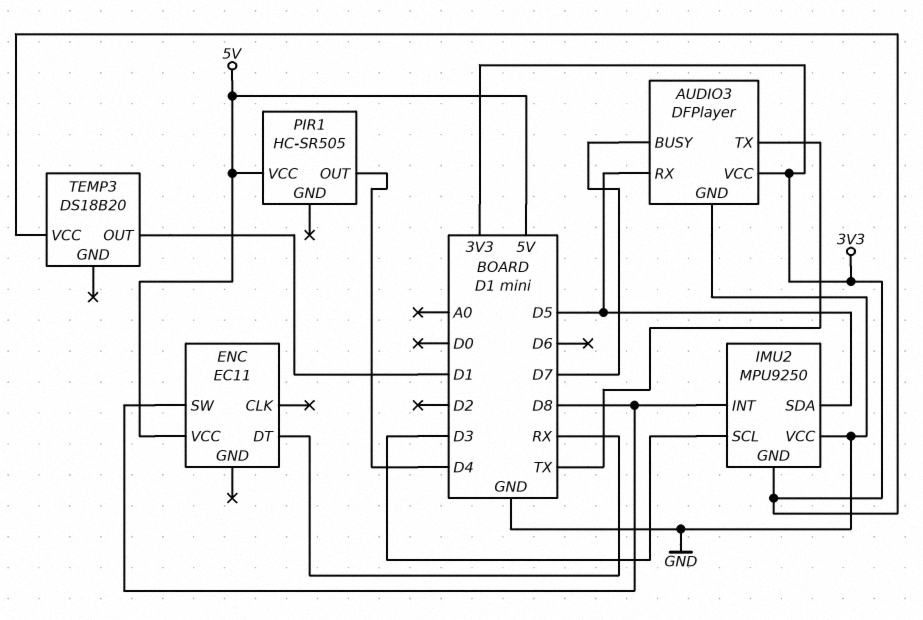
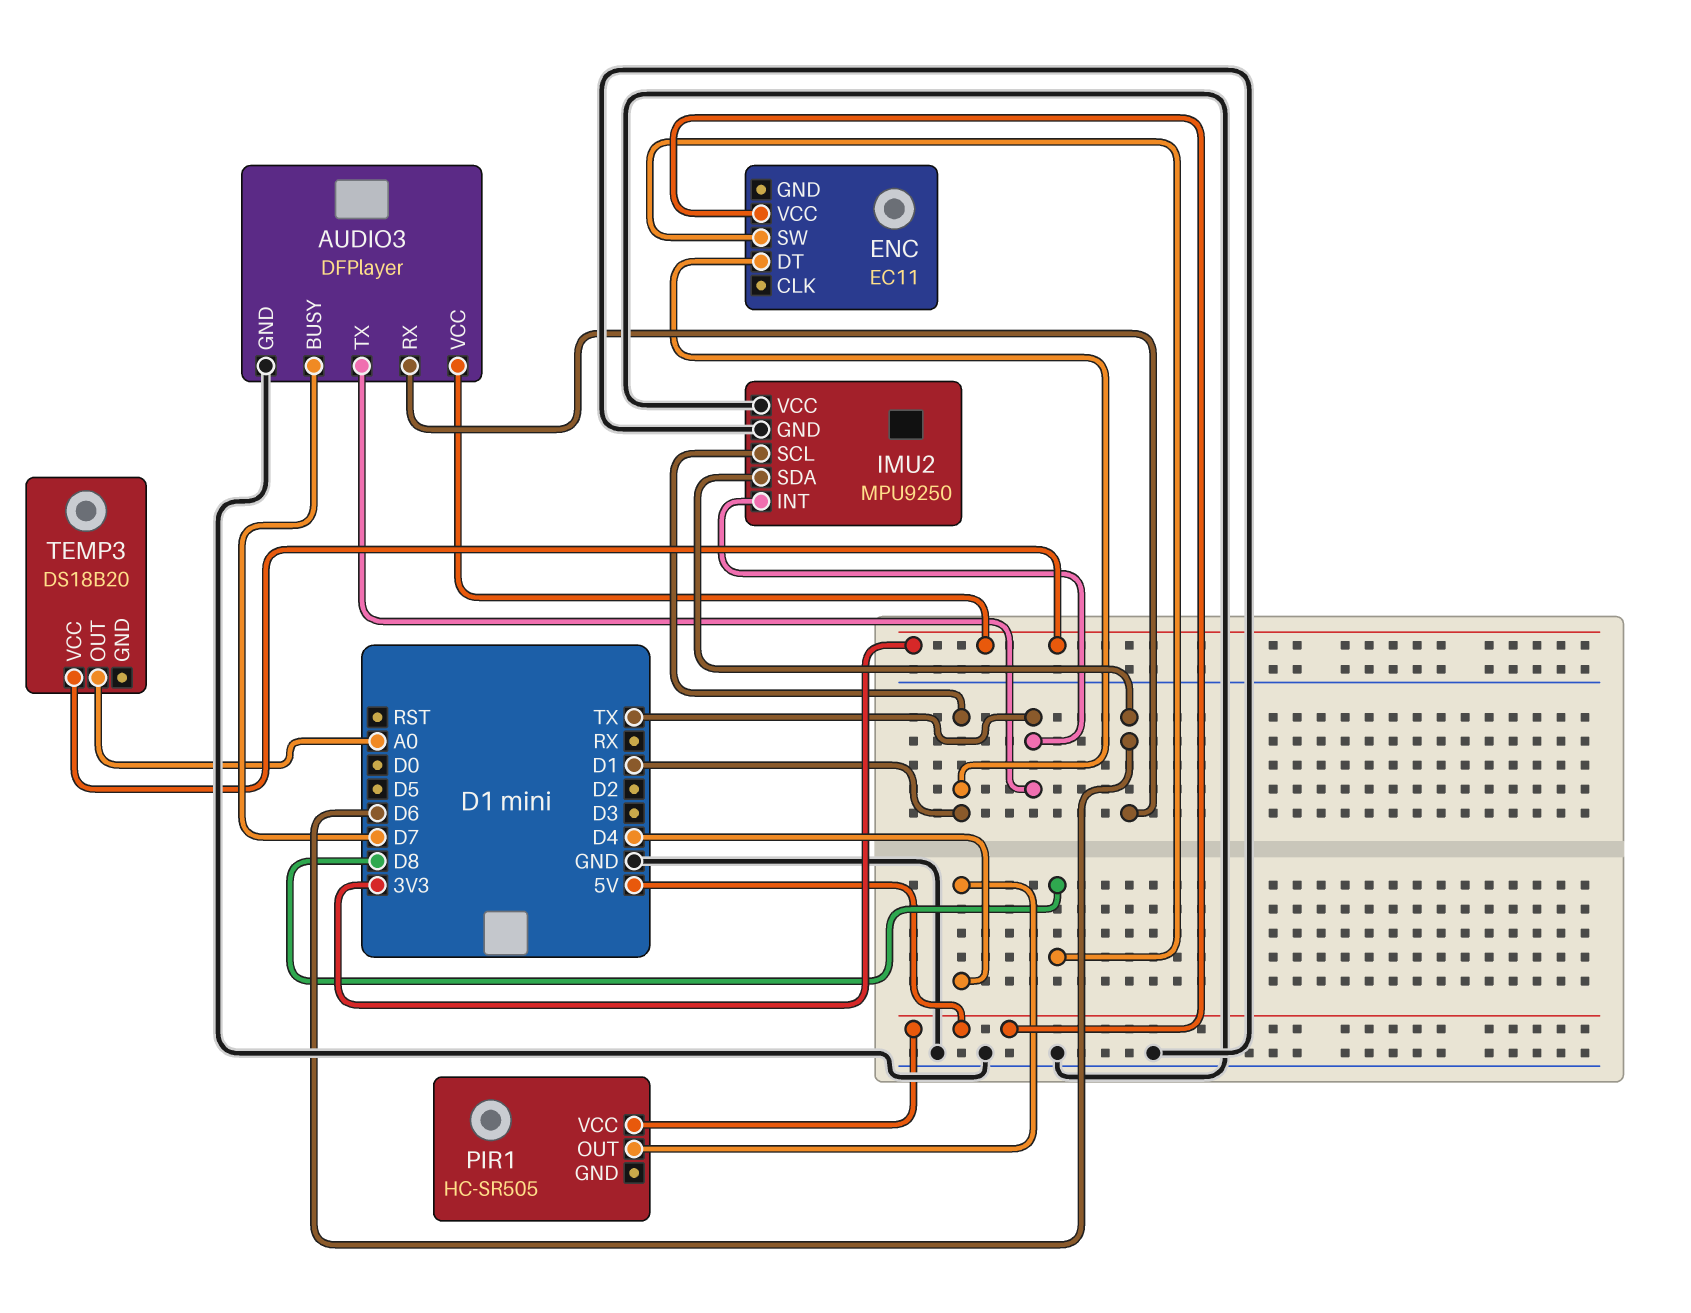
AUDIO3 pin RX: D5 -> D6
ENC pin DT: RX -> D1
IMU2 pin GND: 3V3 -> GND
IMU2 pin INT: D8 -> TX
IMU2 pin SCL: D3 -> D1
IMU2 pin SDA: D5 -> D6
TEMP3 pin OUT: D1 -> A0

